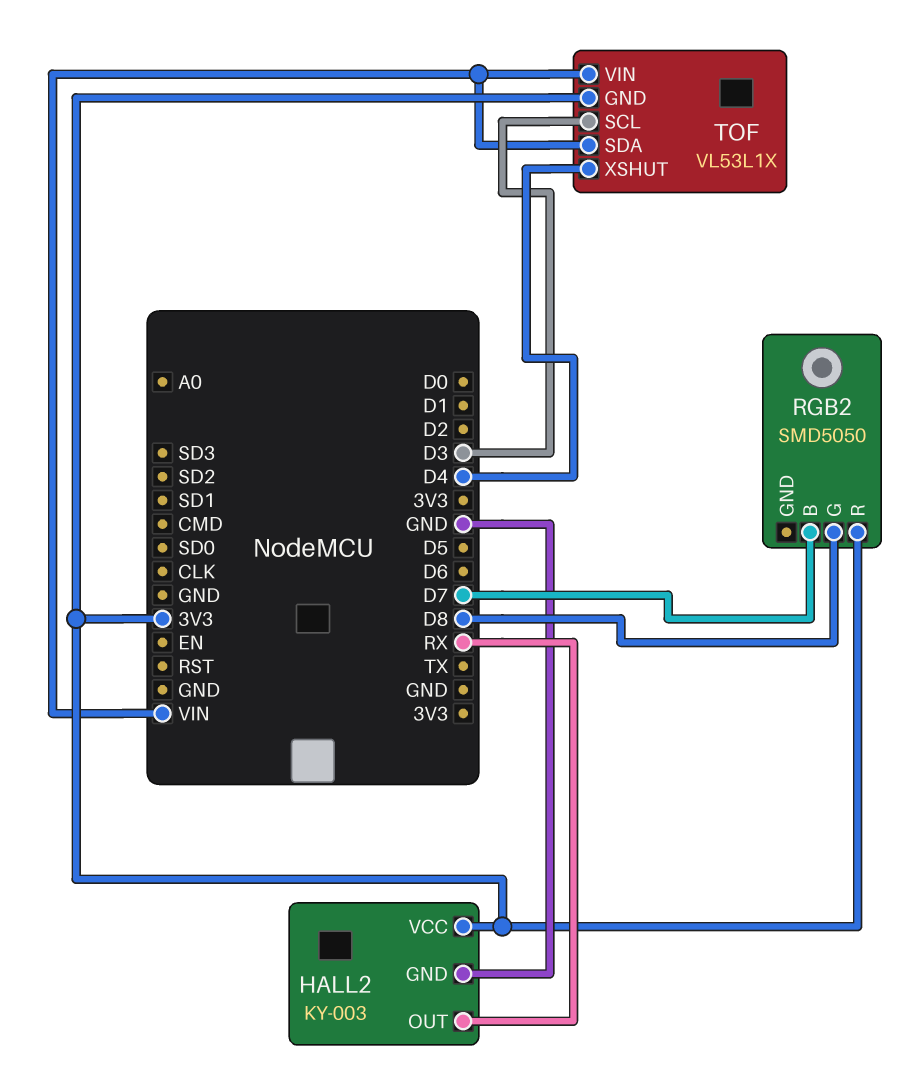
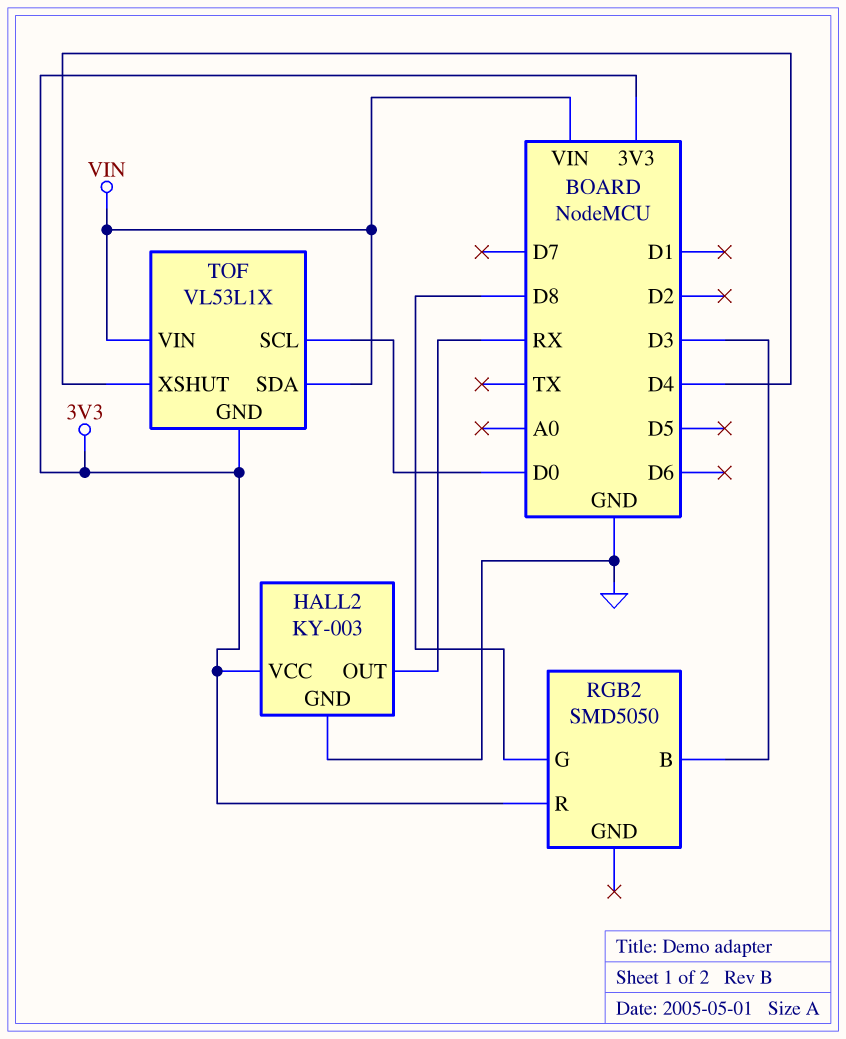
RGB2 pin B: D7 -> D3
TOF pin SCL: D3 -> D0

